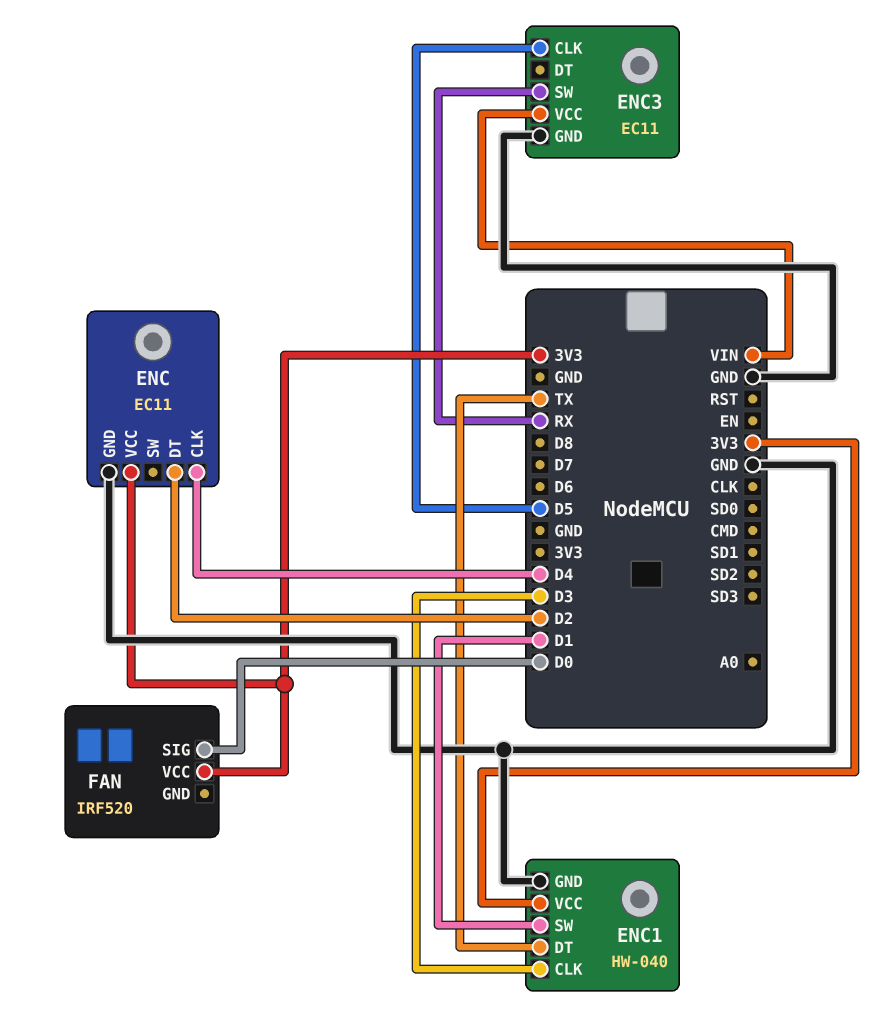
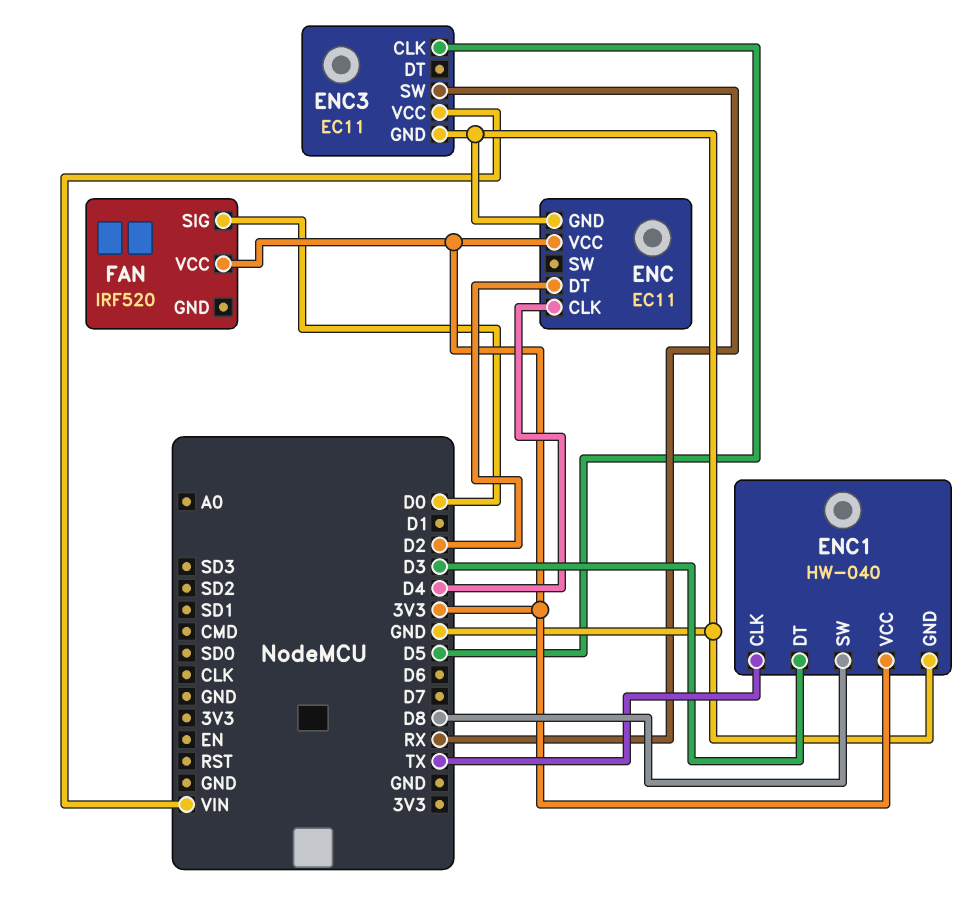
ENC1 pin CLK: D3 -> TX
ENC1 pin DT: TX -> D3
ENC1 pin SW: D1 -> D8

